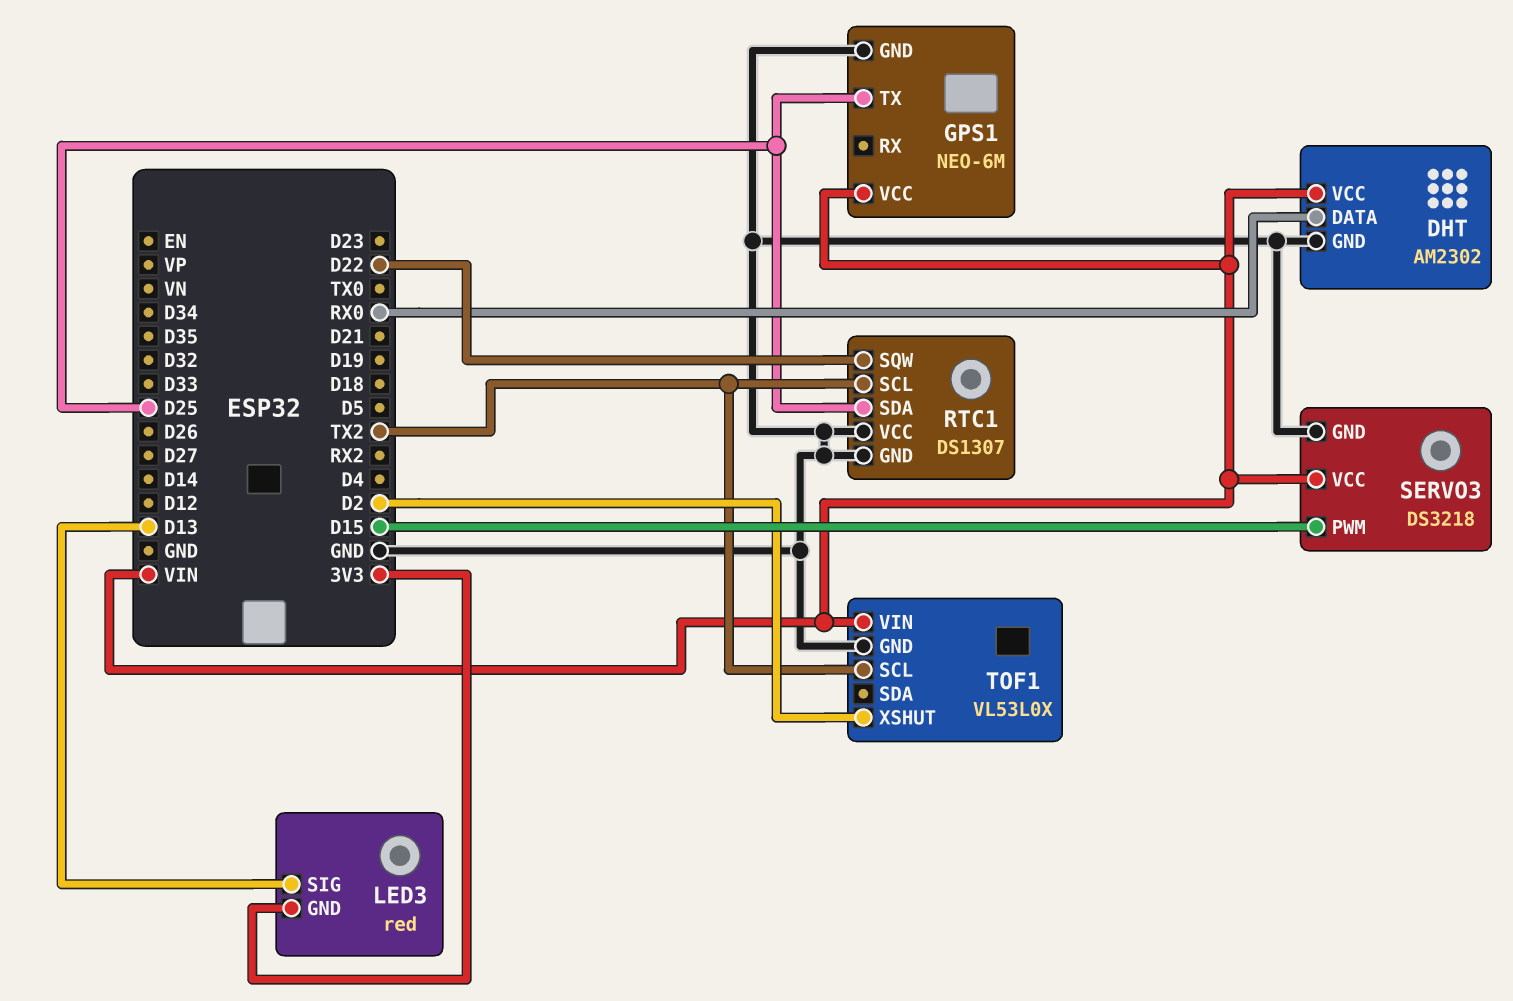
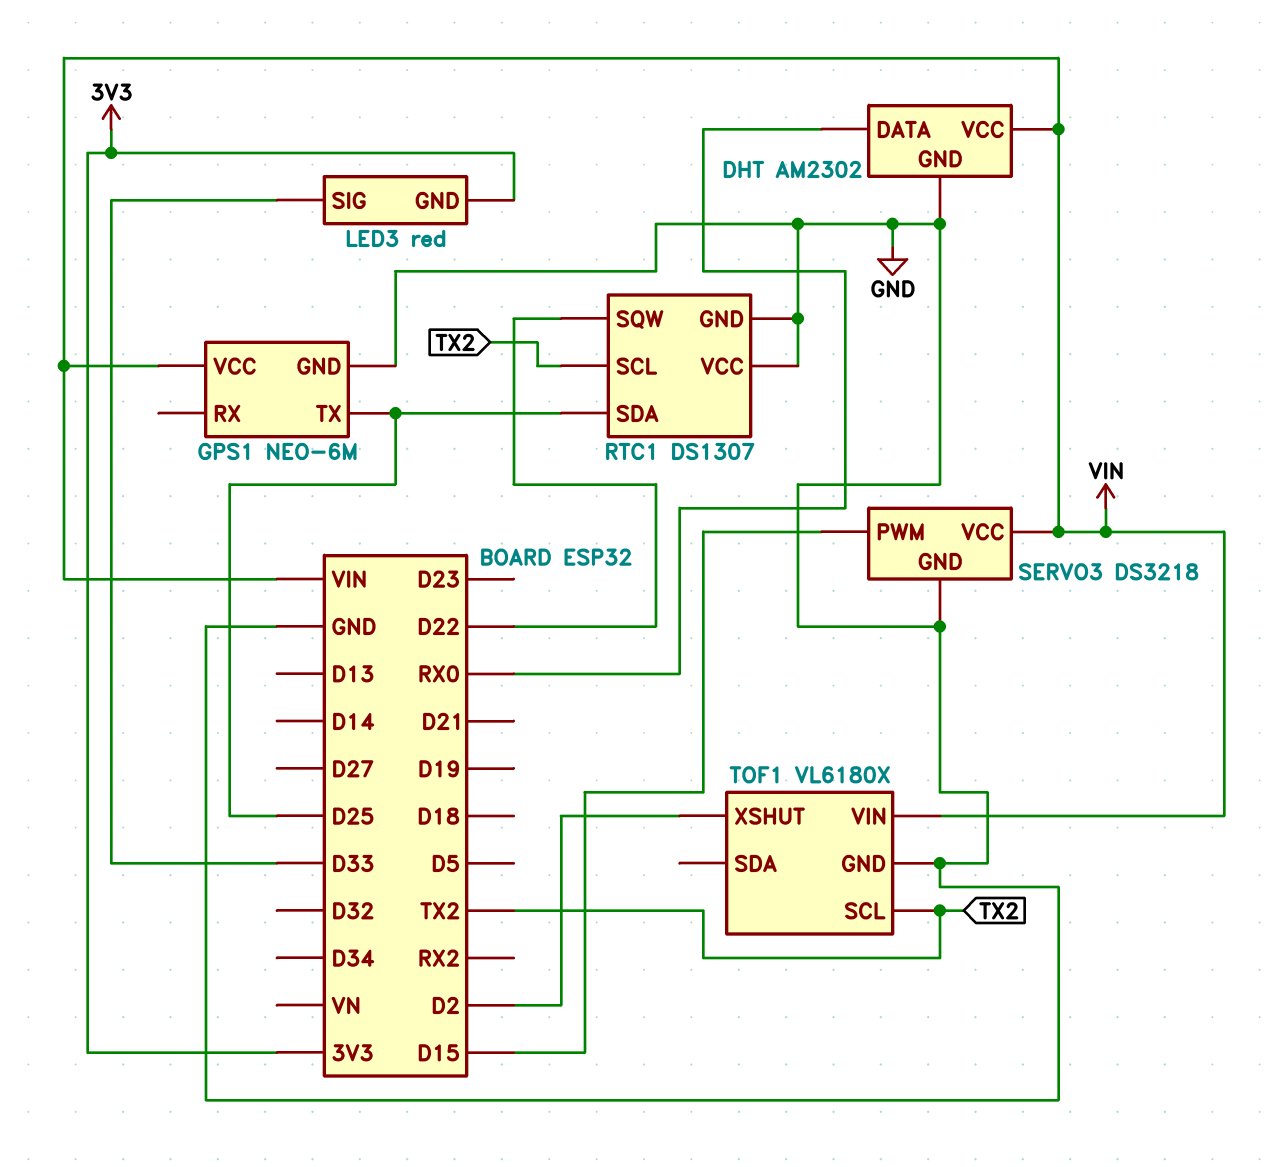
LED3 pin SIG: D13 -> D33
TOF1: VL53L0X -> VL6180X

